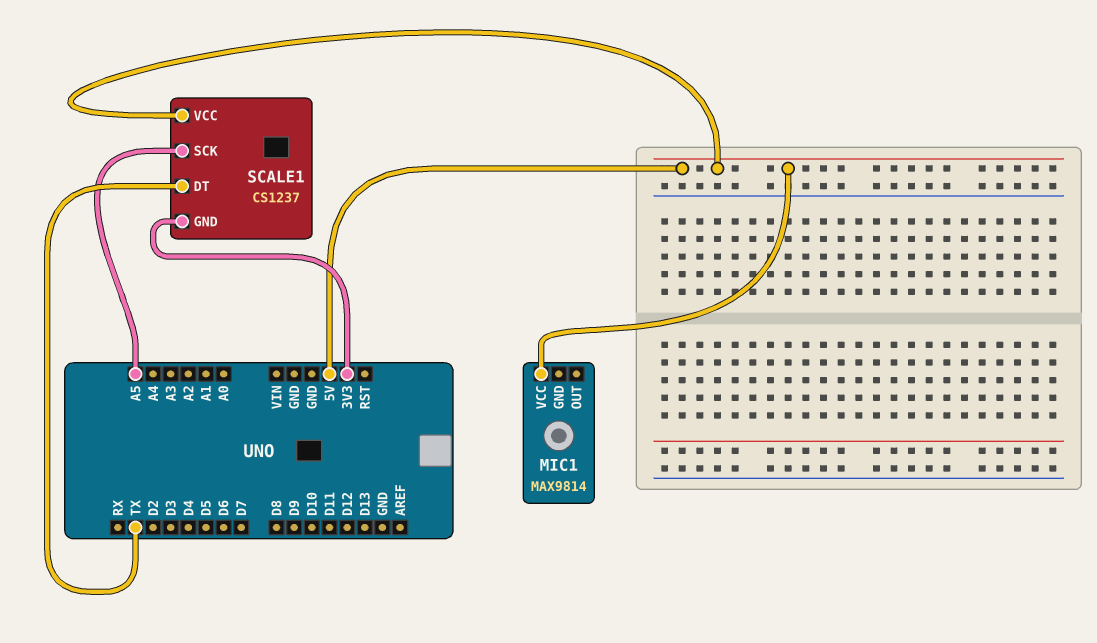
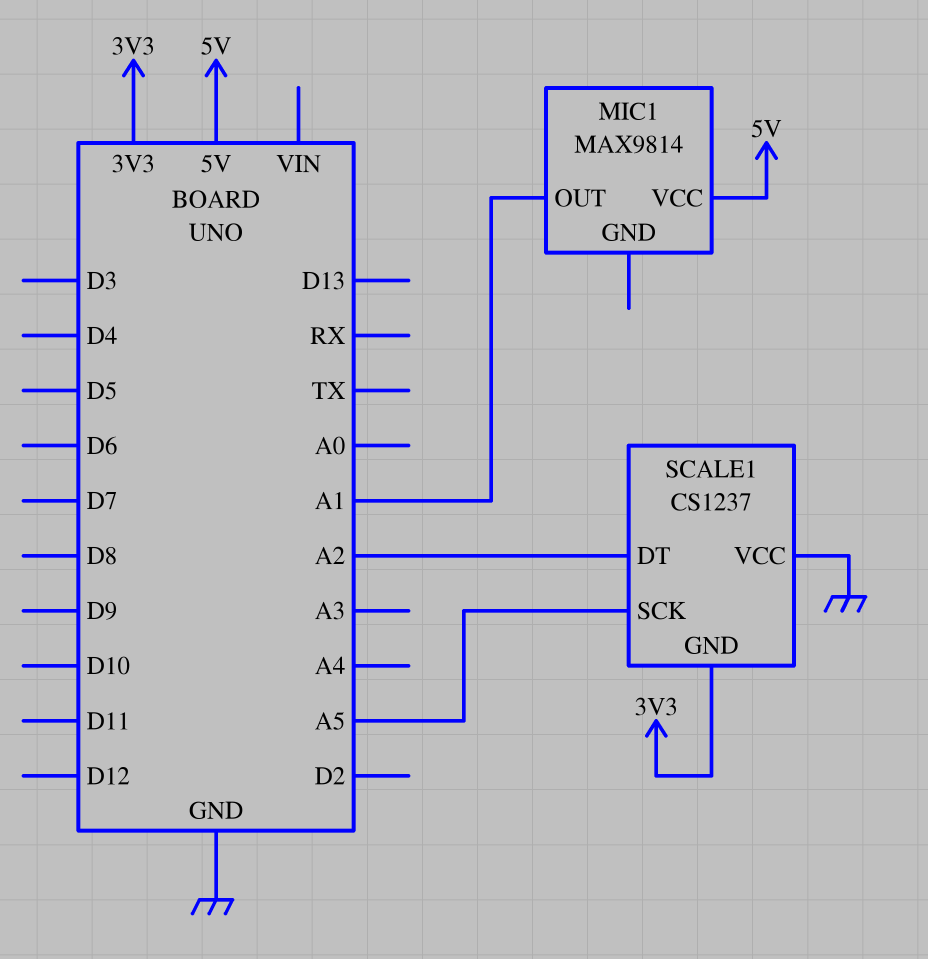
MIC1 pin OUT: none -> A1
SCALE1 pin DT: TX -> A2
SCALE1 pin VCC: 5V -> GND

